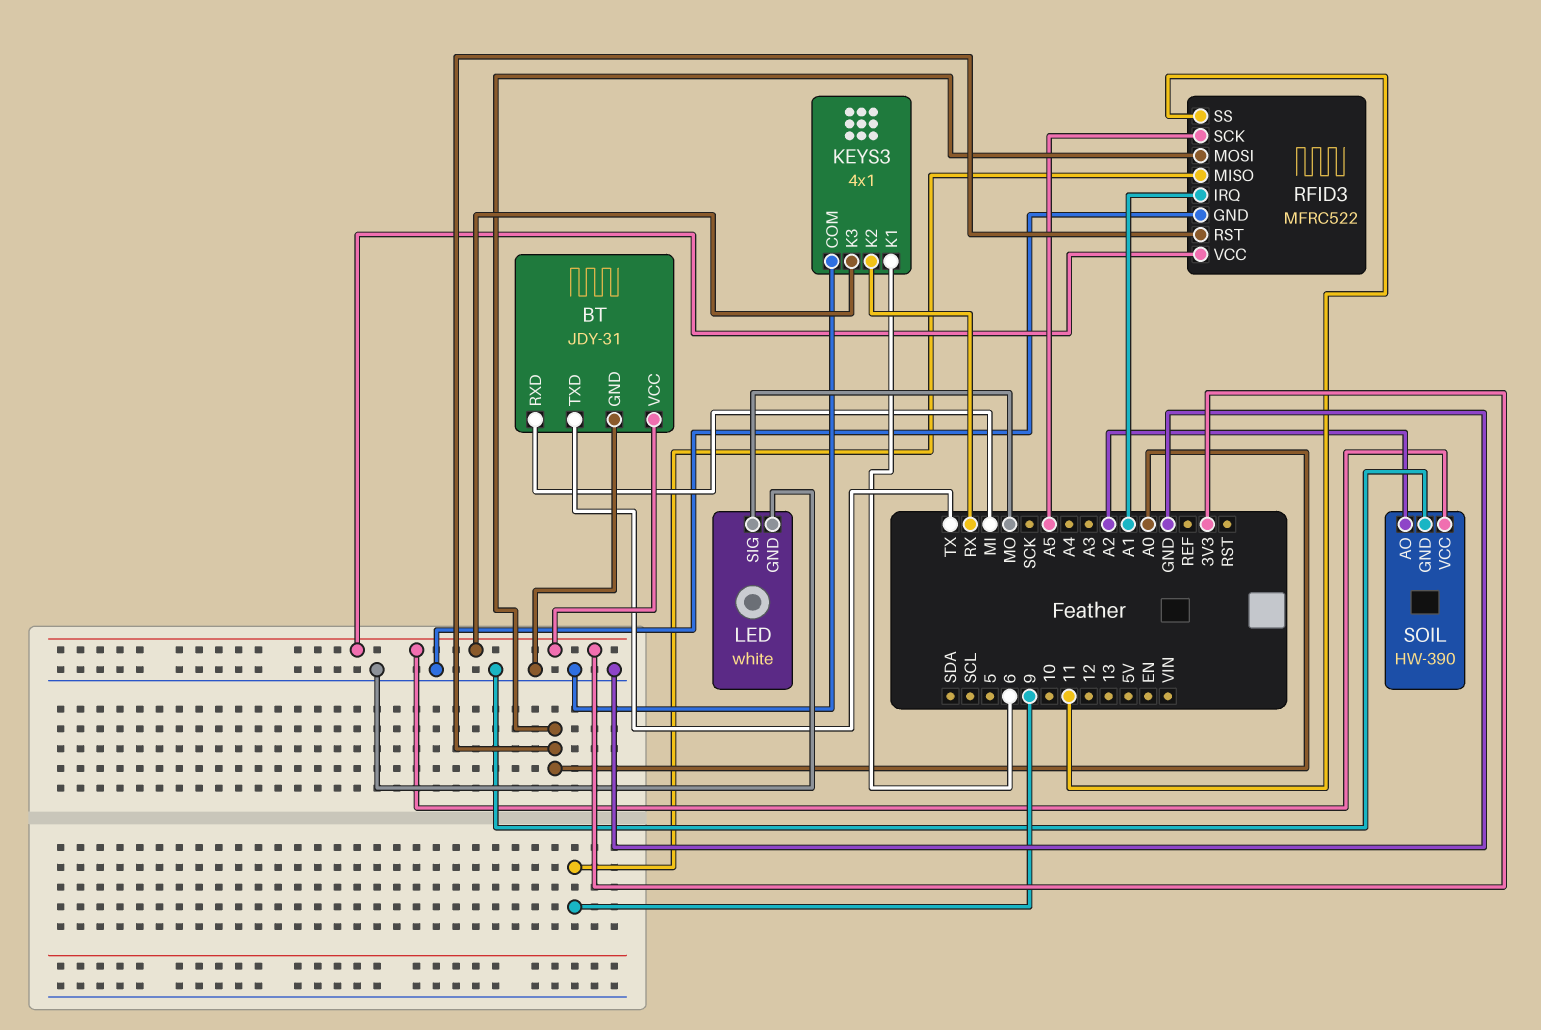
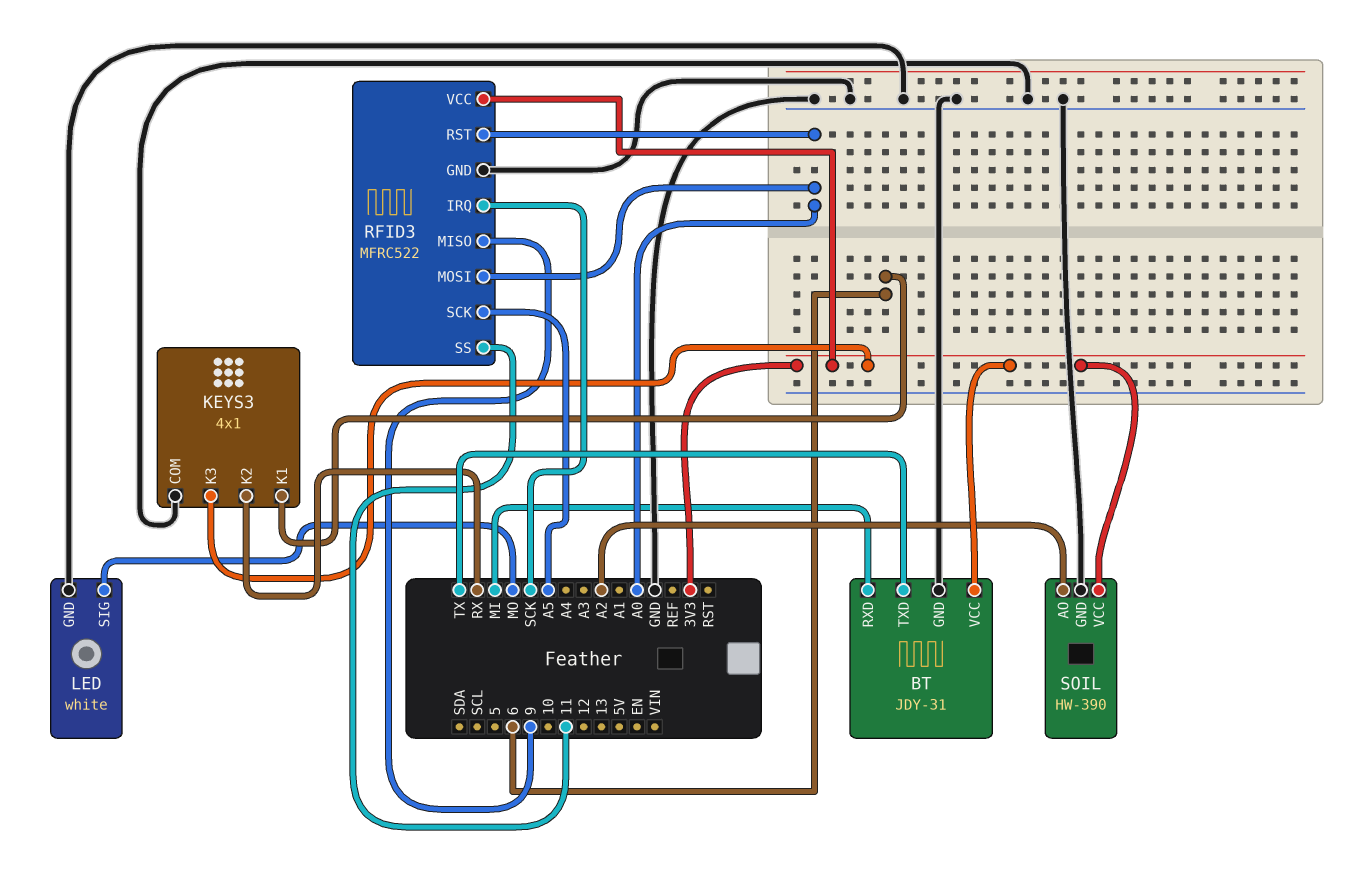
RFID3 pin IRQ: A1 -> SCK

